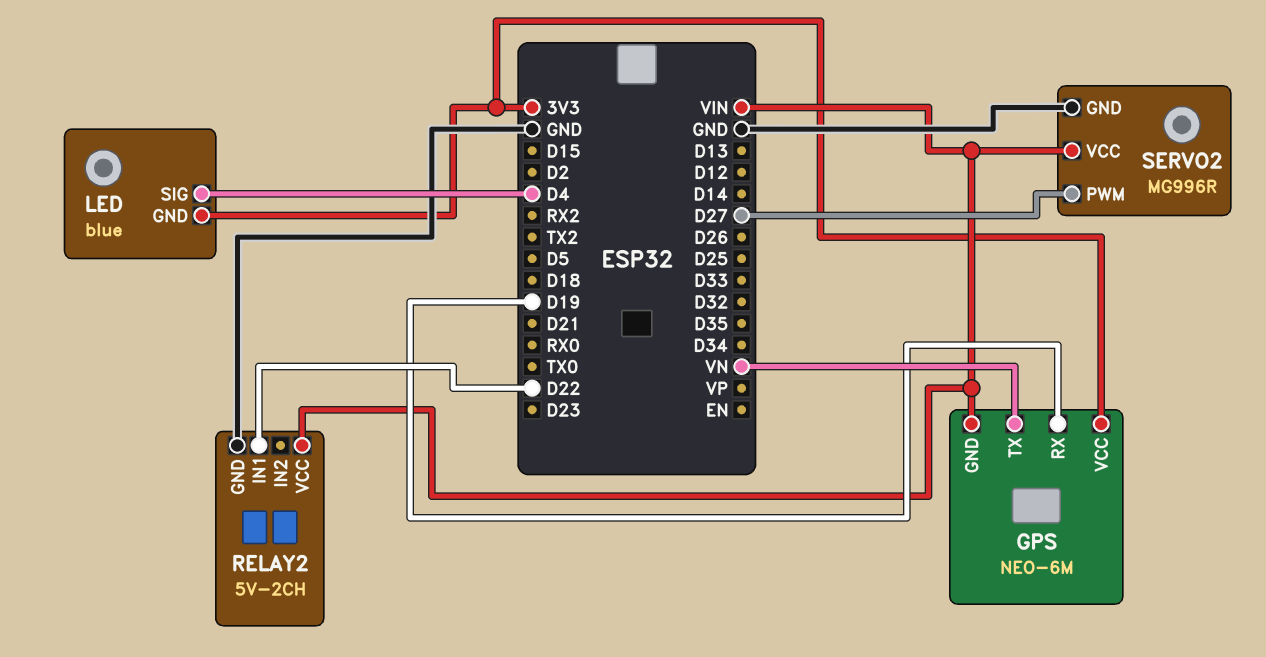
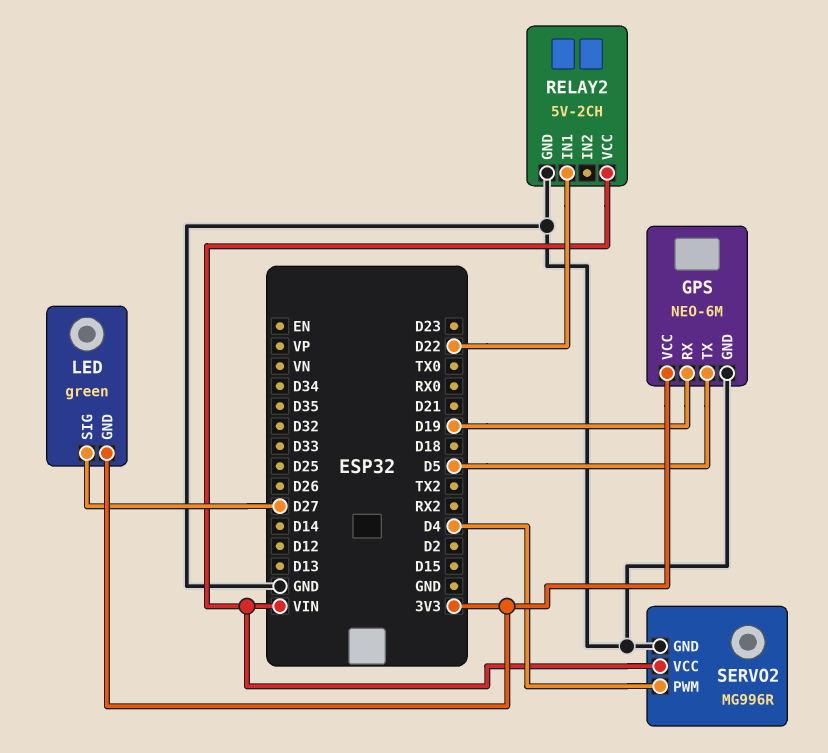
GPS pin GND: VIN -> GND
GPS pin TX: VN -> D5
LED: blue -> green
LED pin SIG: D4 -> D27
SERVO2 pin PWM: D27 -> D4

